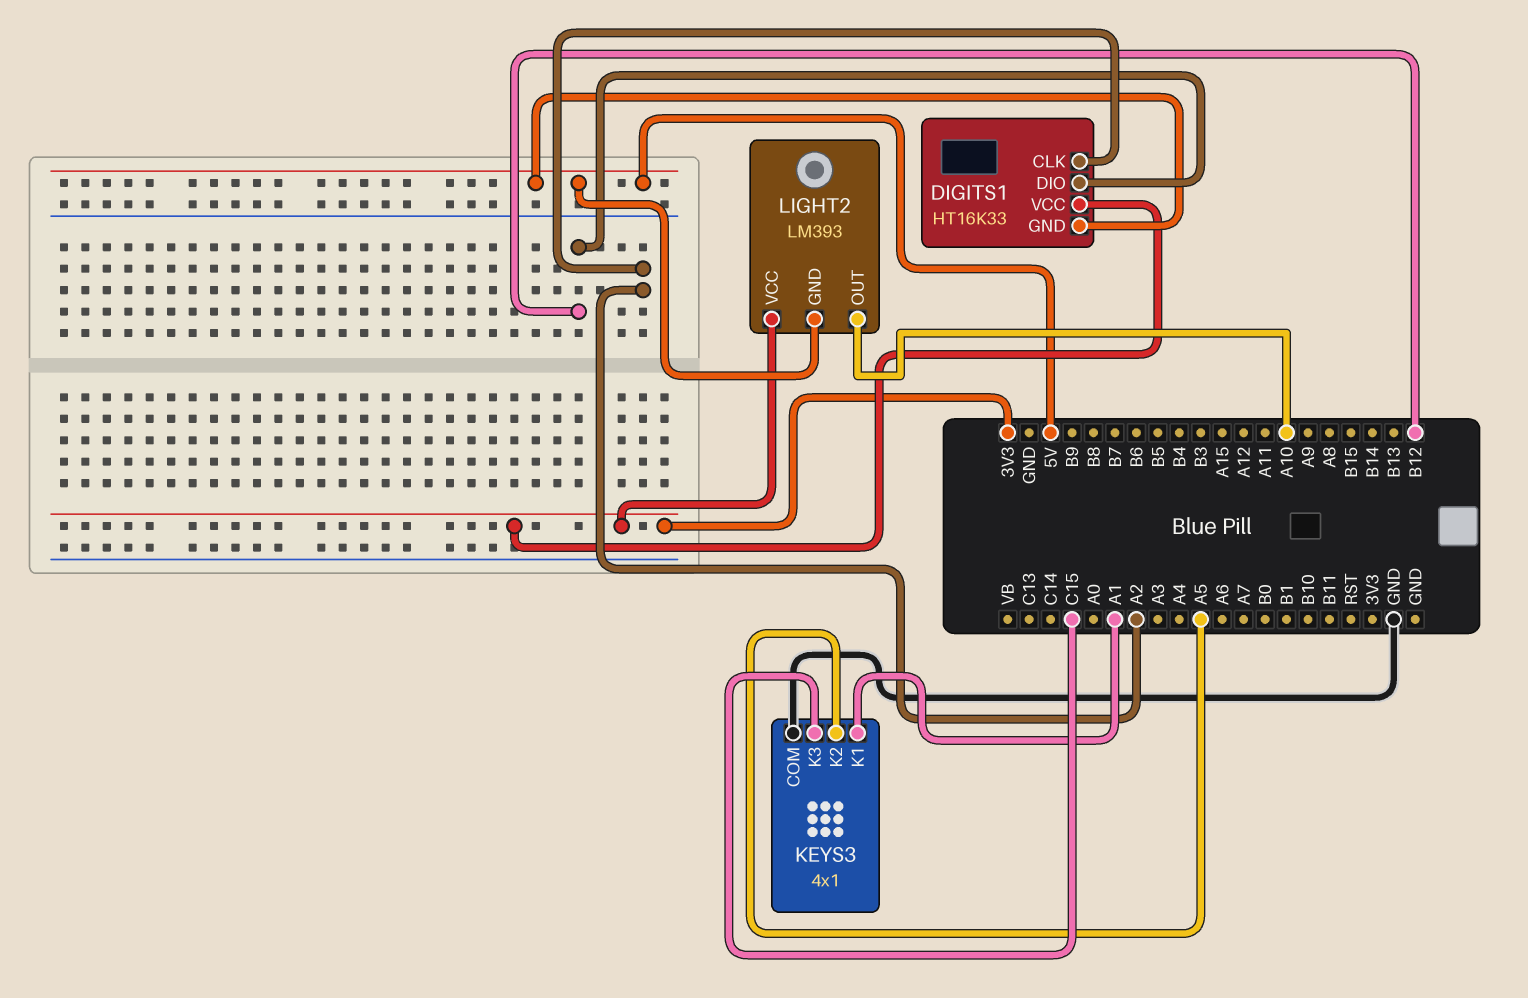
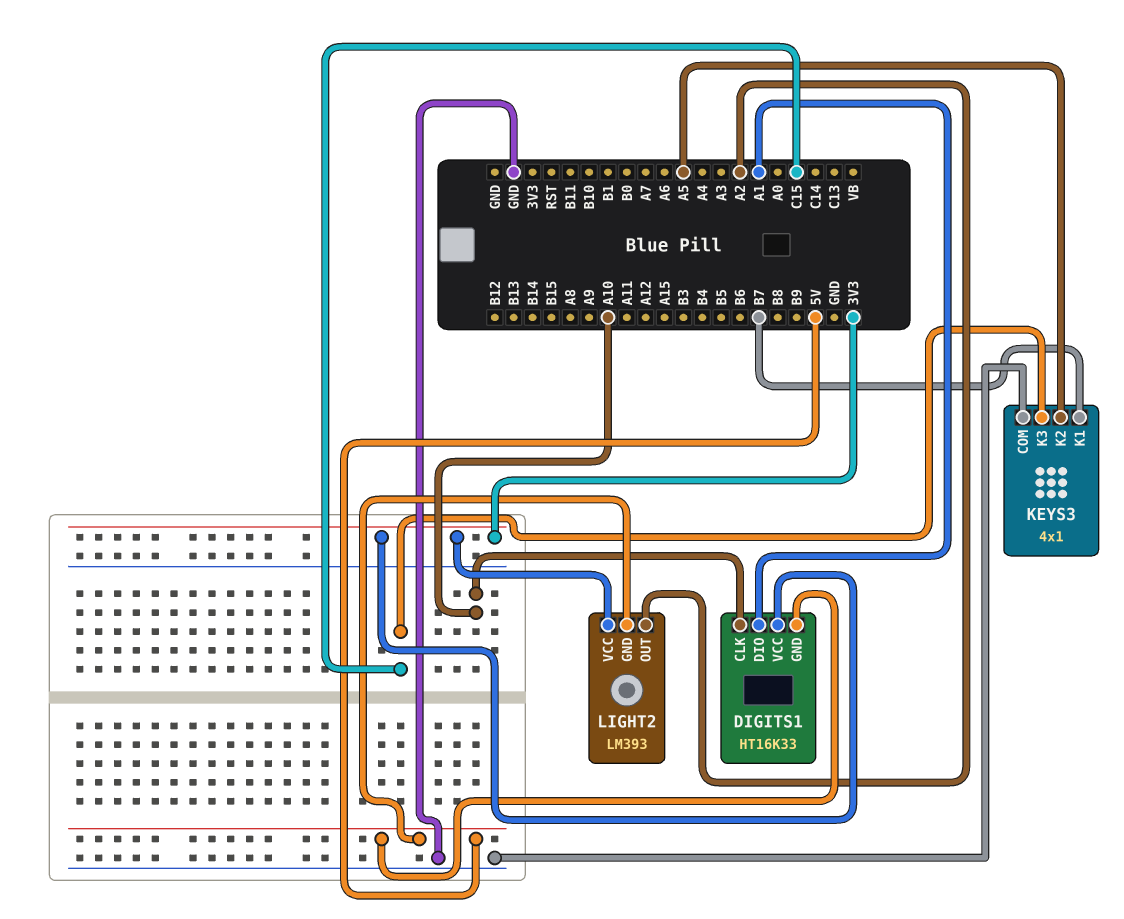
DIGITS1 pin CLK: A2 -> A10
DIGITS1 pin DIO: B12 -> A1
KEYS3 pin K1: A1 -> B7
LIGHT2 pin OUT: A10 -> A2

